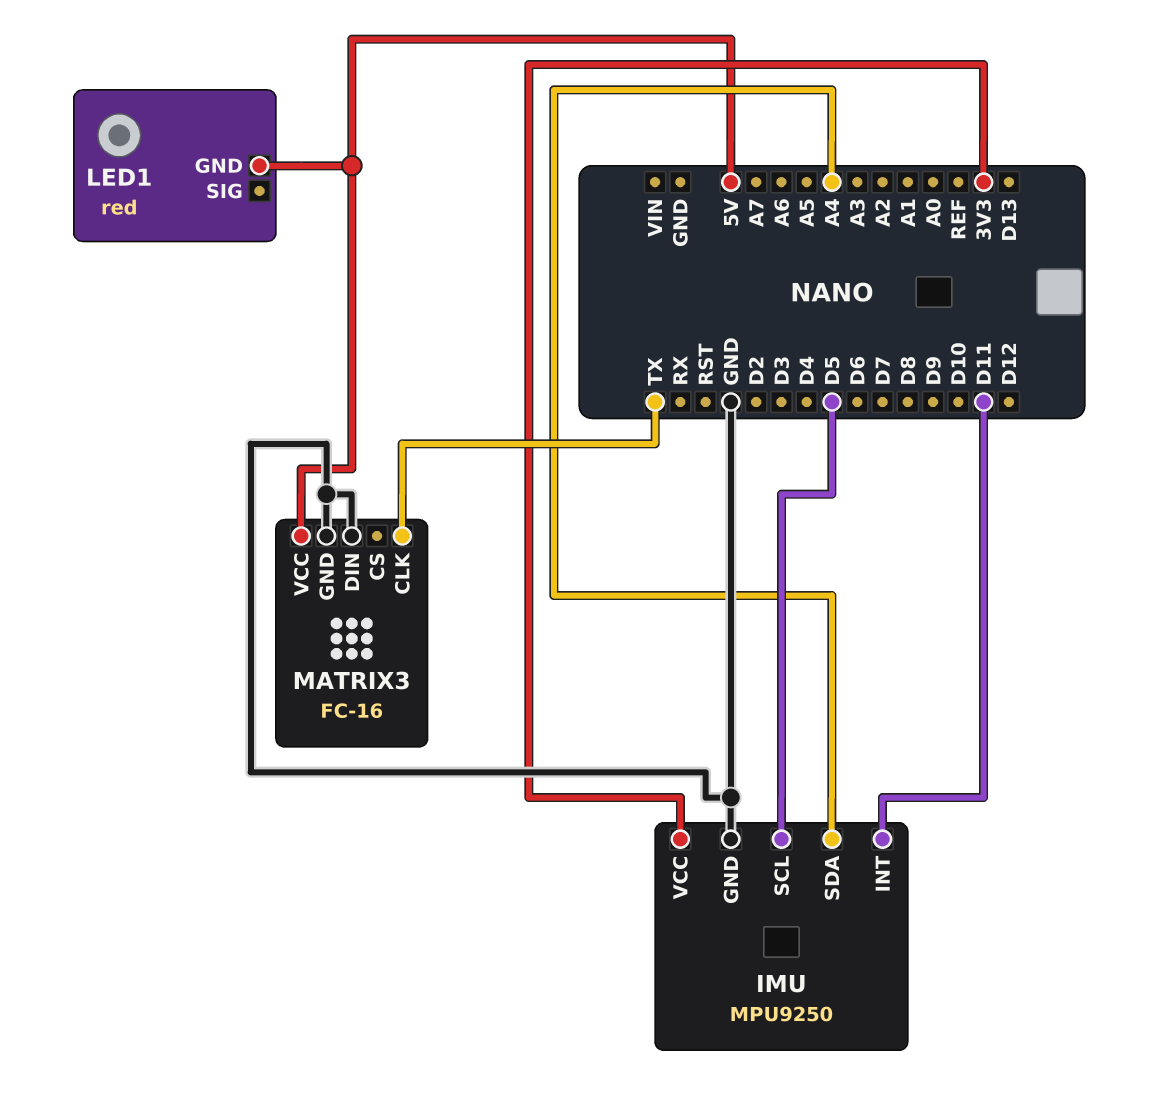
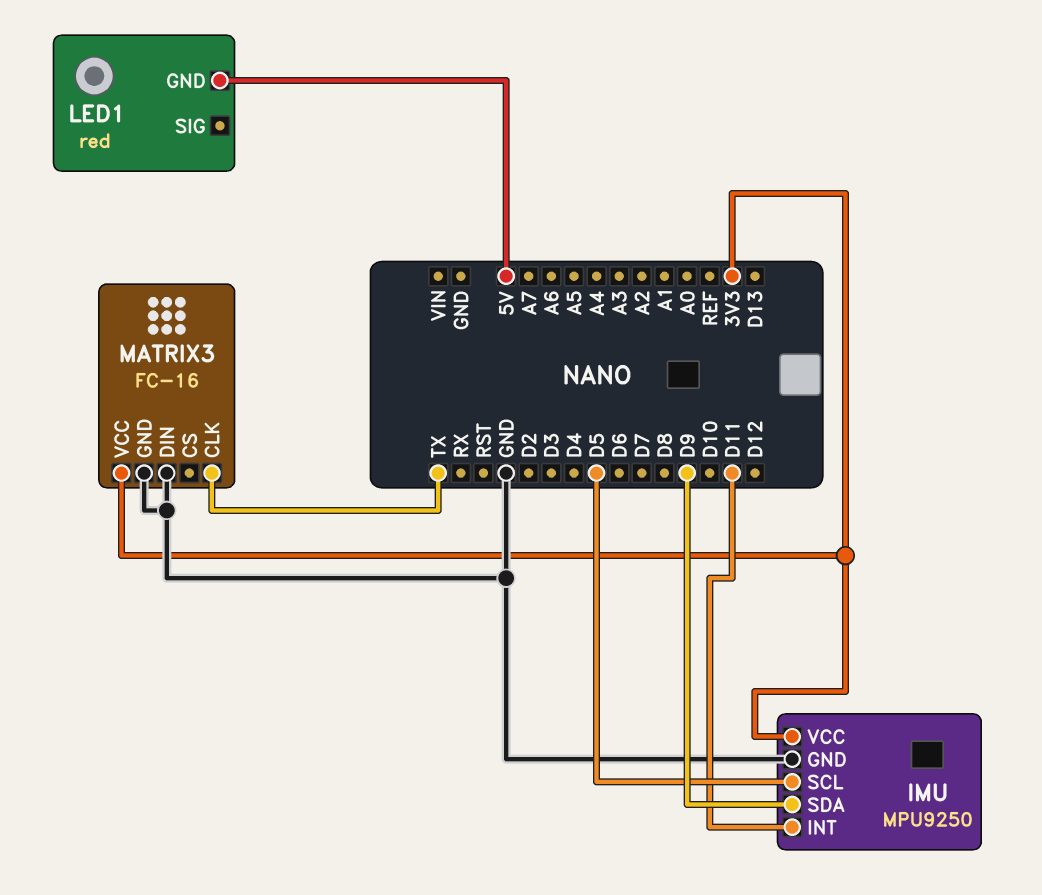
IMU pin SDA: A4 -> D9
MATRIX3 pin VCC: 5V -> 3V3

